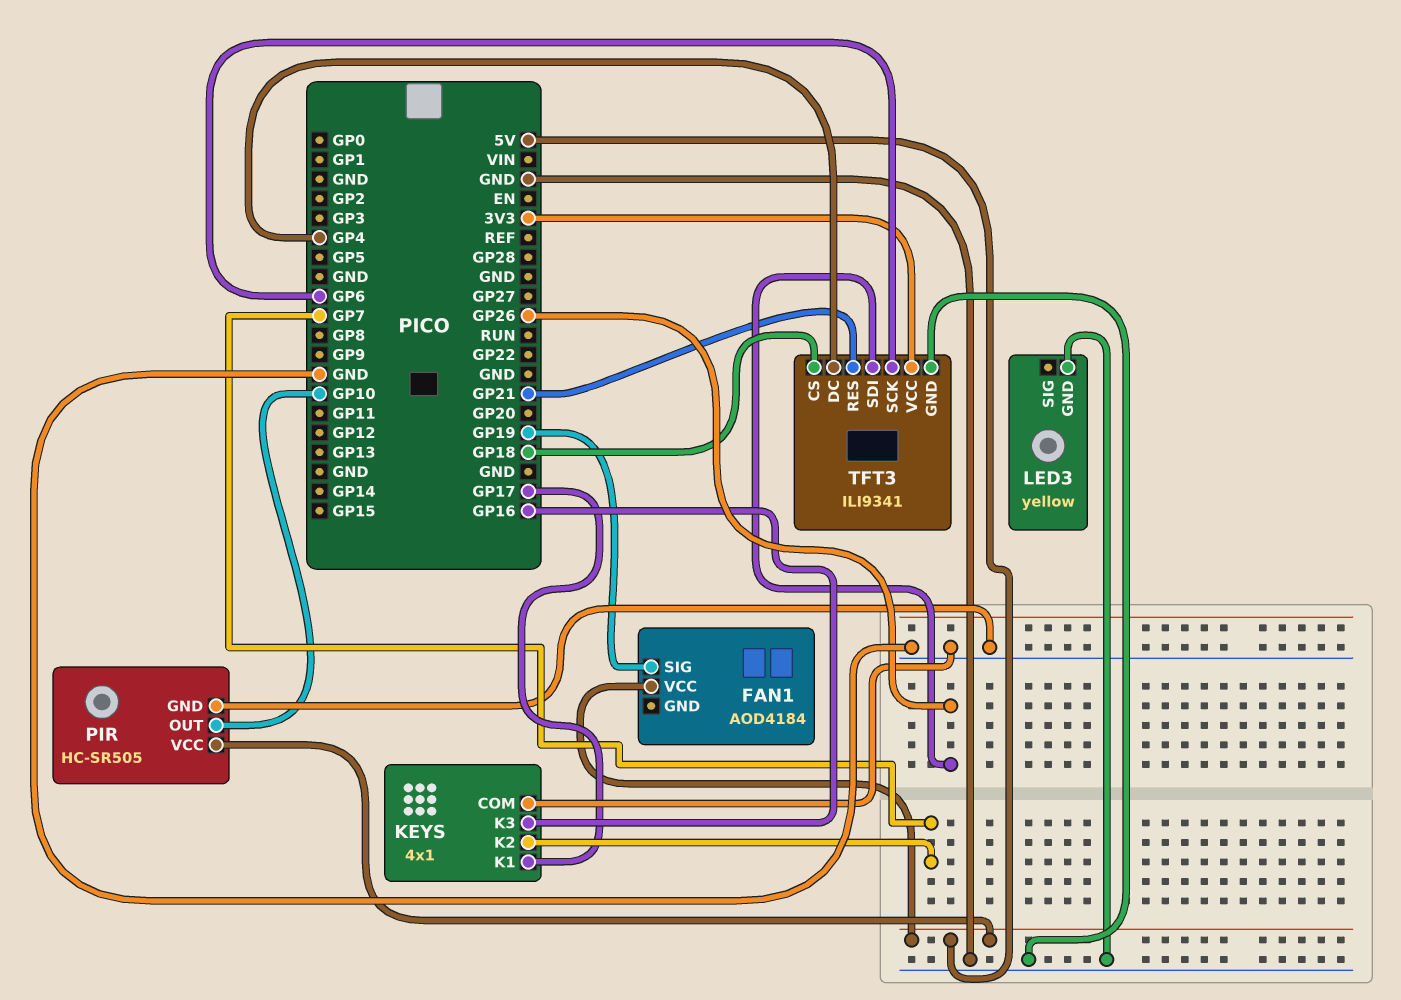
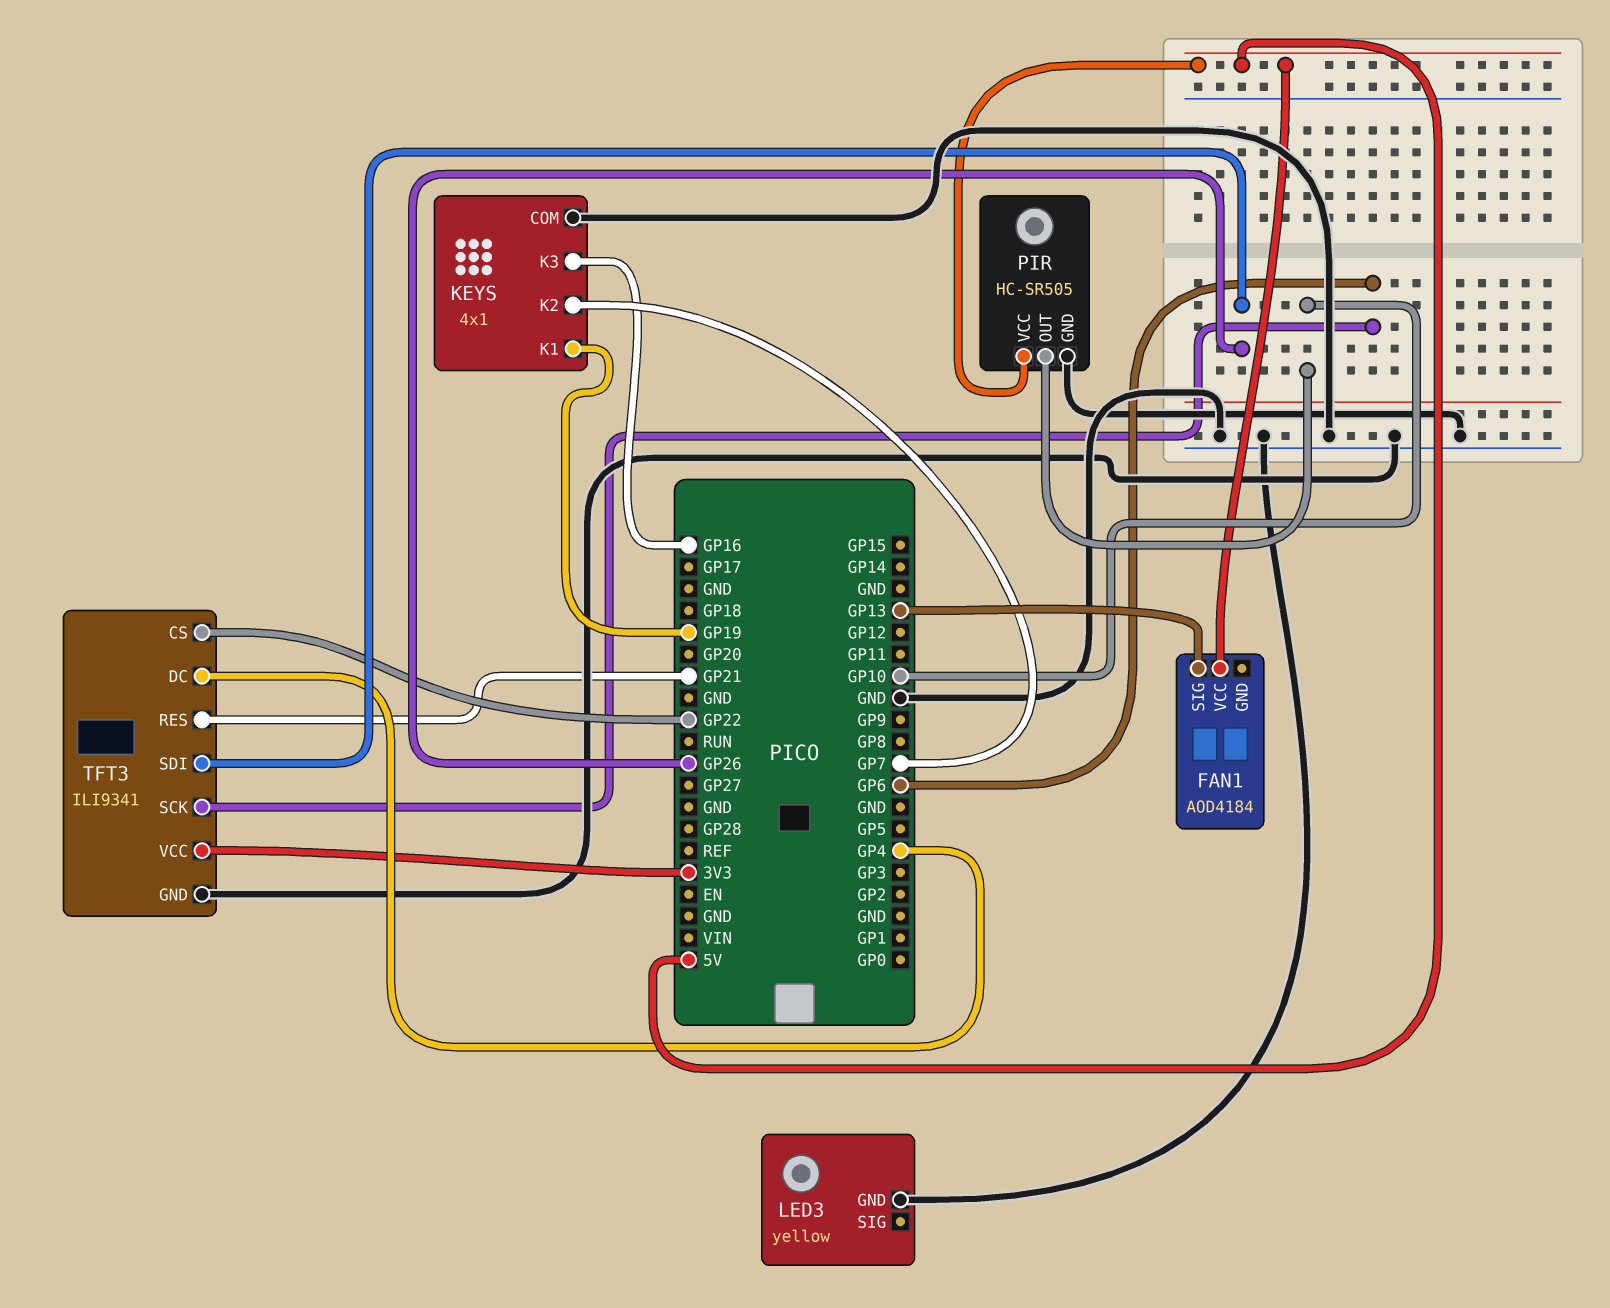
FAN1 pin SIG: GP19 -> GP13
KEYS pin K1: GP17 -> GP19
TFT3 pin CS: GP18 -> GP22

